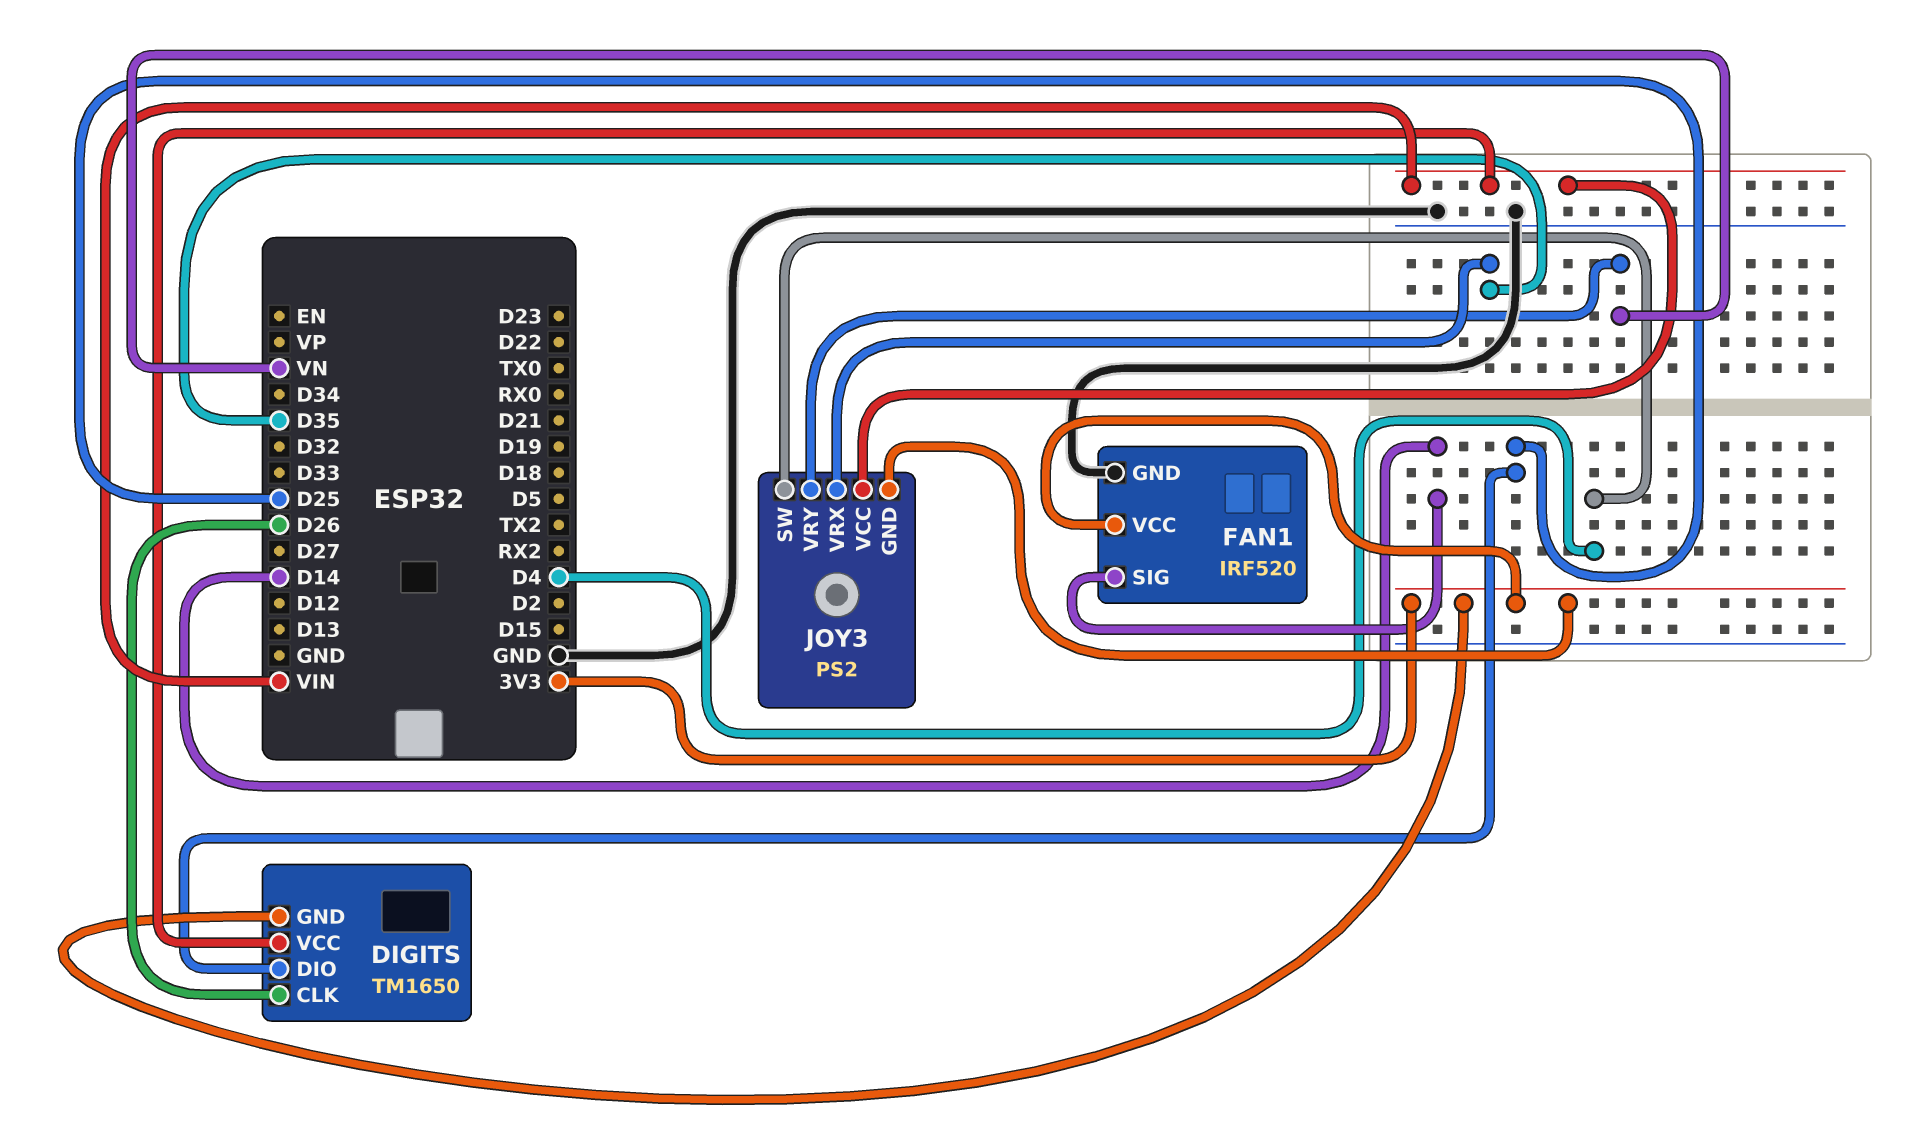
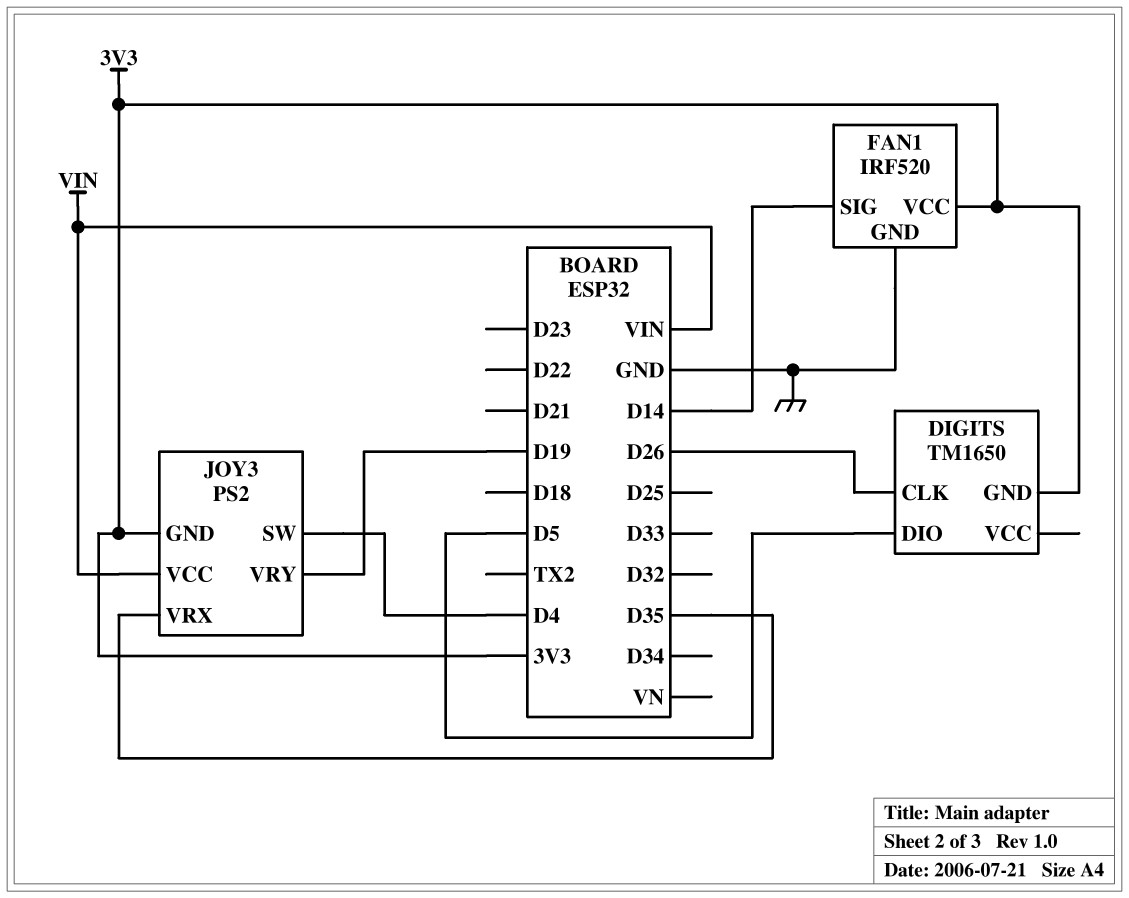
DIGITS pin DIO: D25 -> D5
DIGITS pin VCC: VIN -> none
JOY3 pin VRY: VN -> D19

